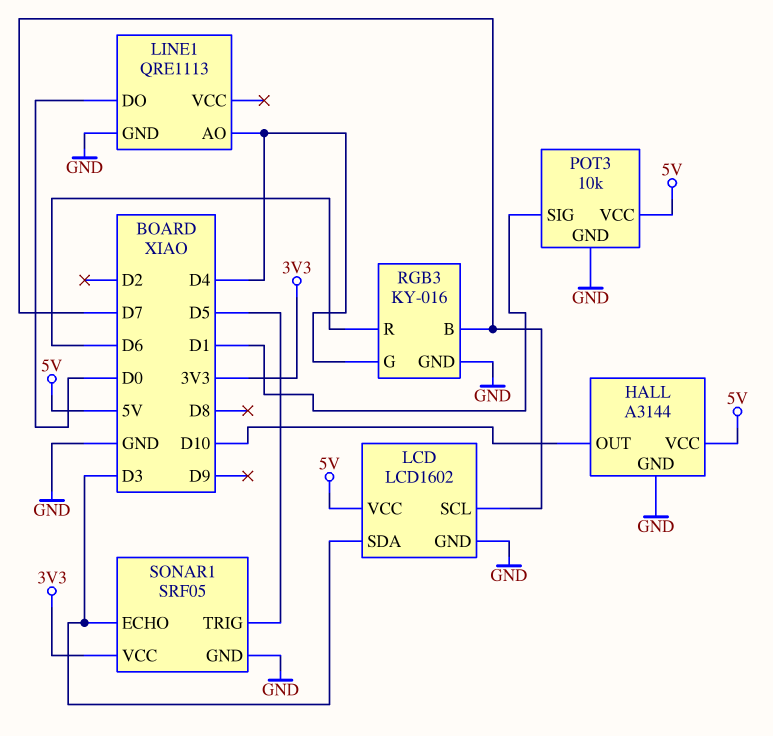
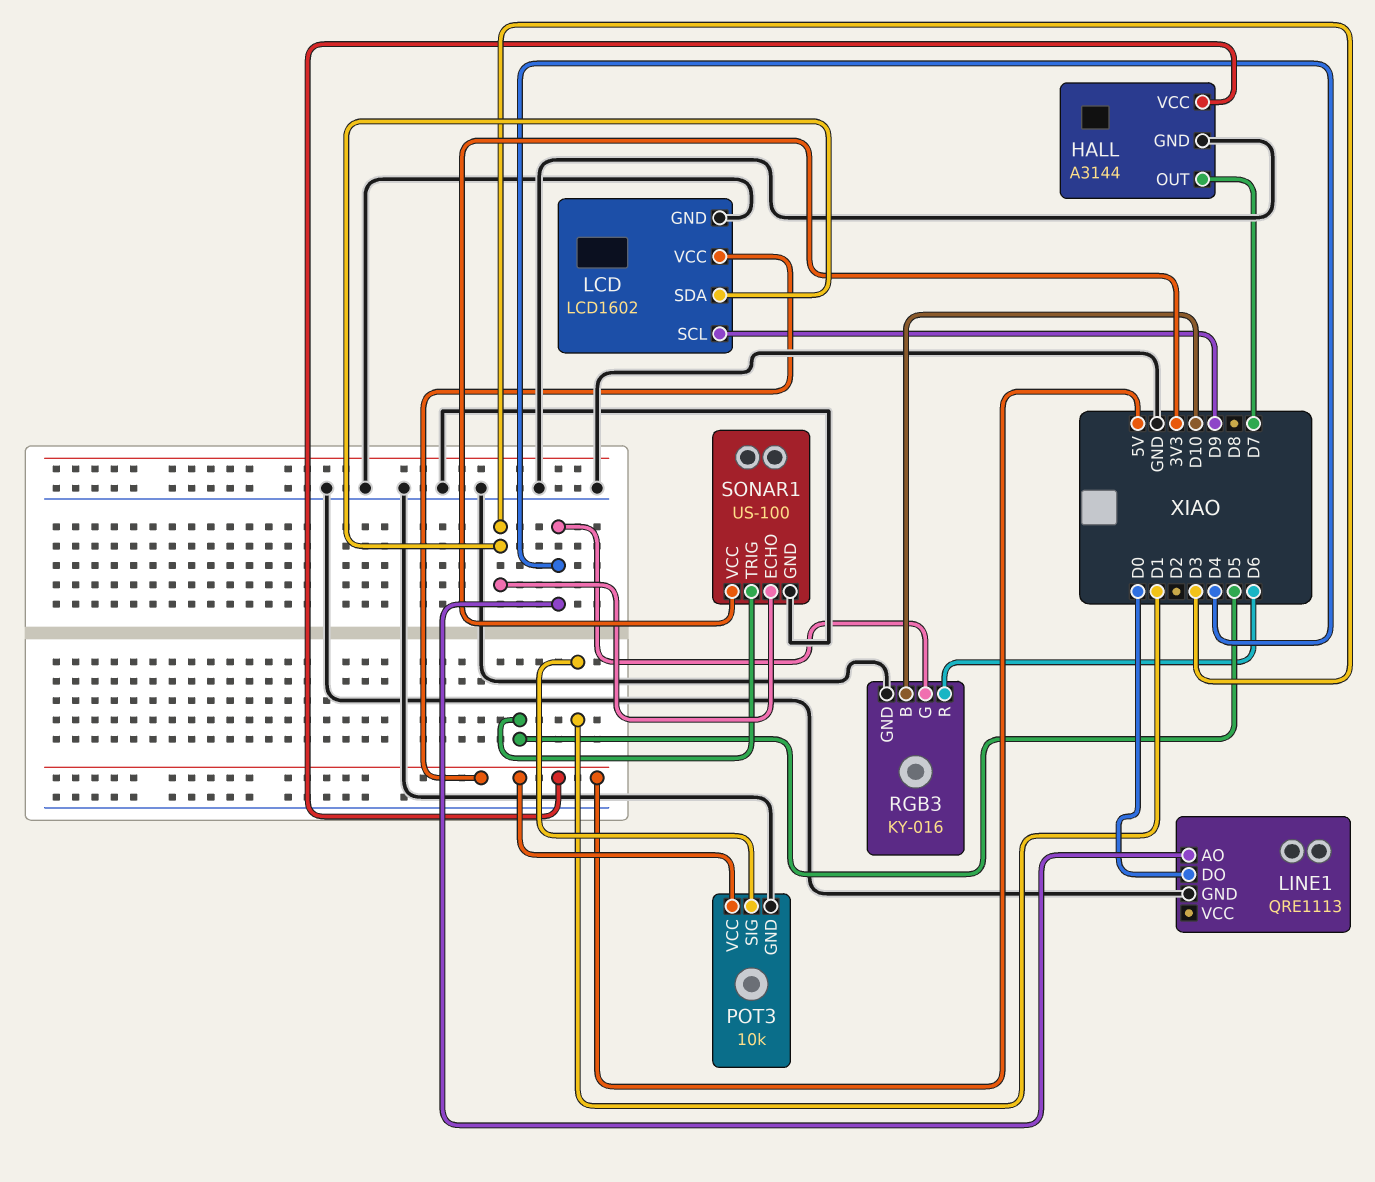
HALL pin OUT: D10 -> D7
LCD pin SCL: D7 -> D9
RGB3 pin B: D7 -> D10
SONAR1: SRF05 -> US-100

